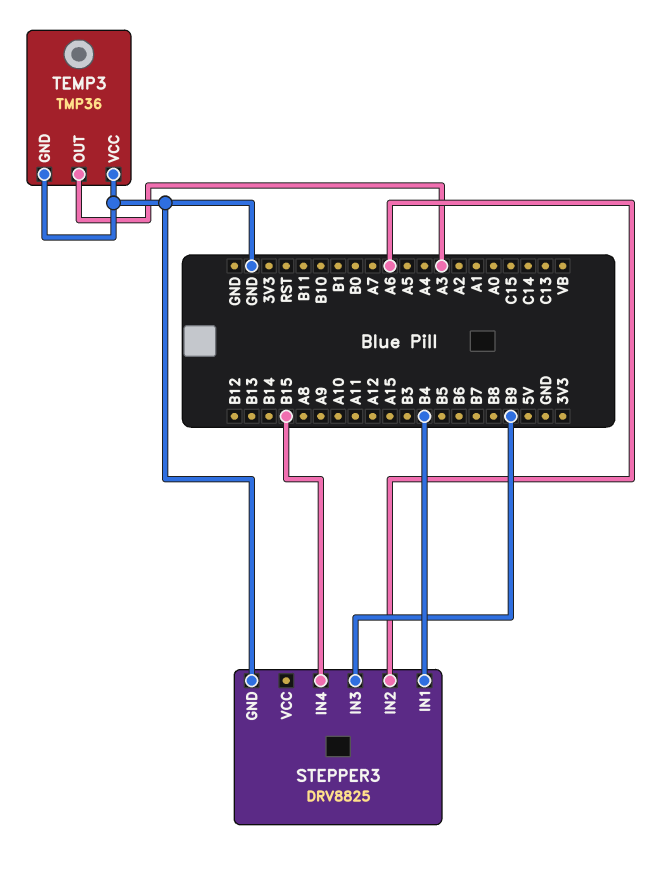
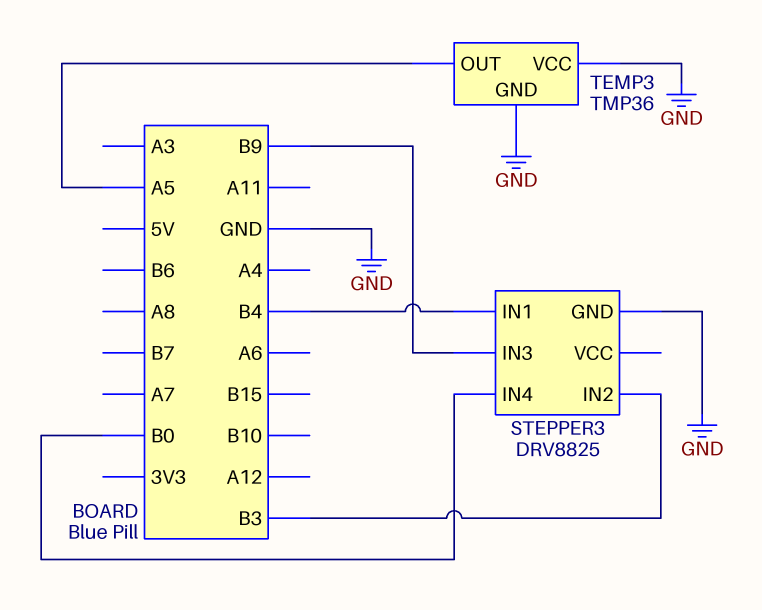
STEPPER3 pin IN2: A6 -> B3
STEPPER3 pin IN4: B15 -> B0
TEMP3 pin OUT: A3 -> A5

